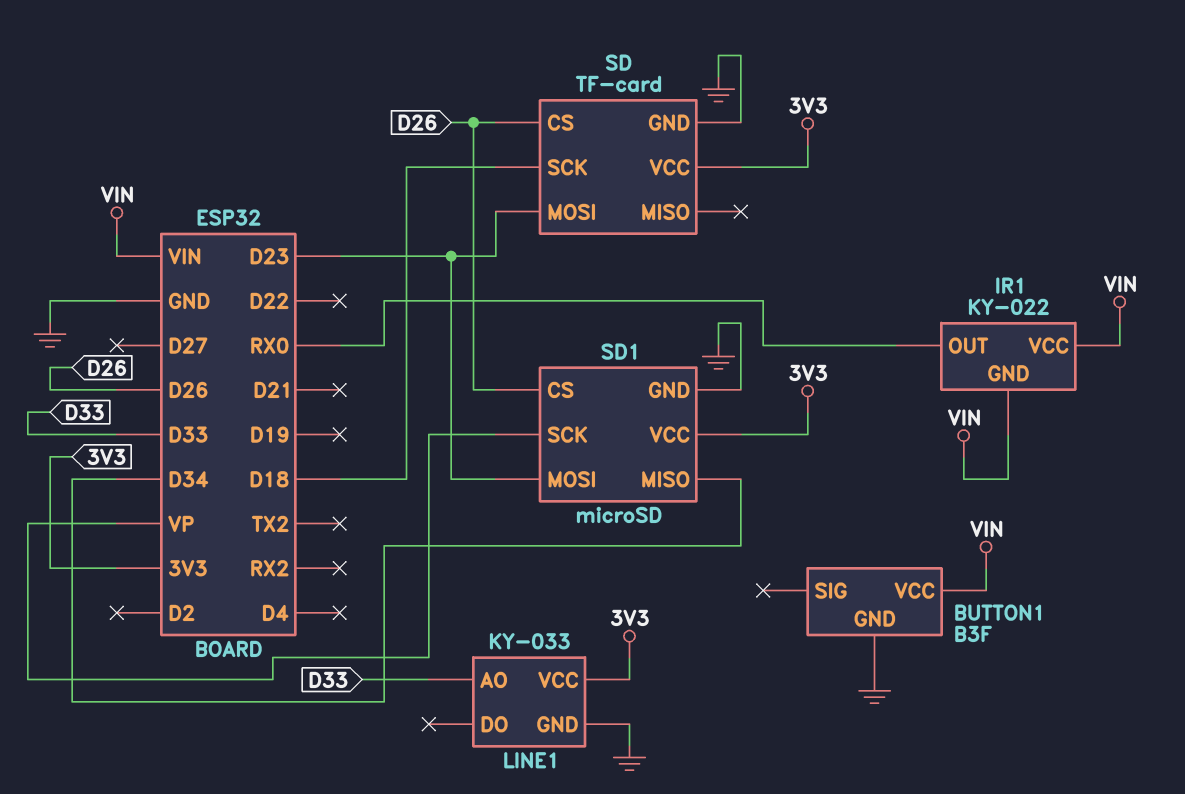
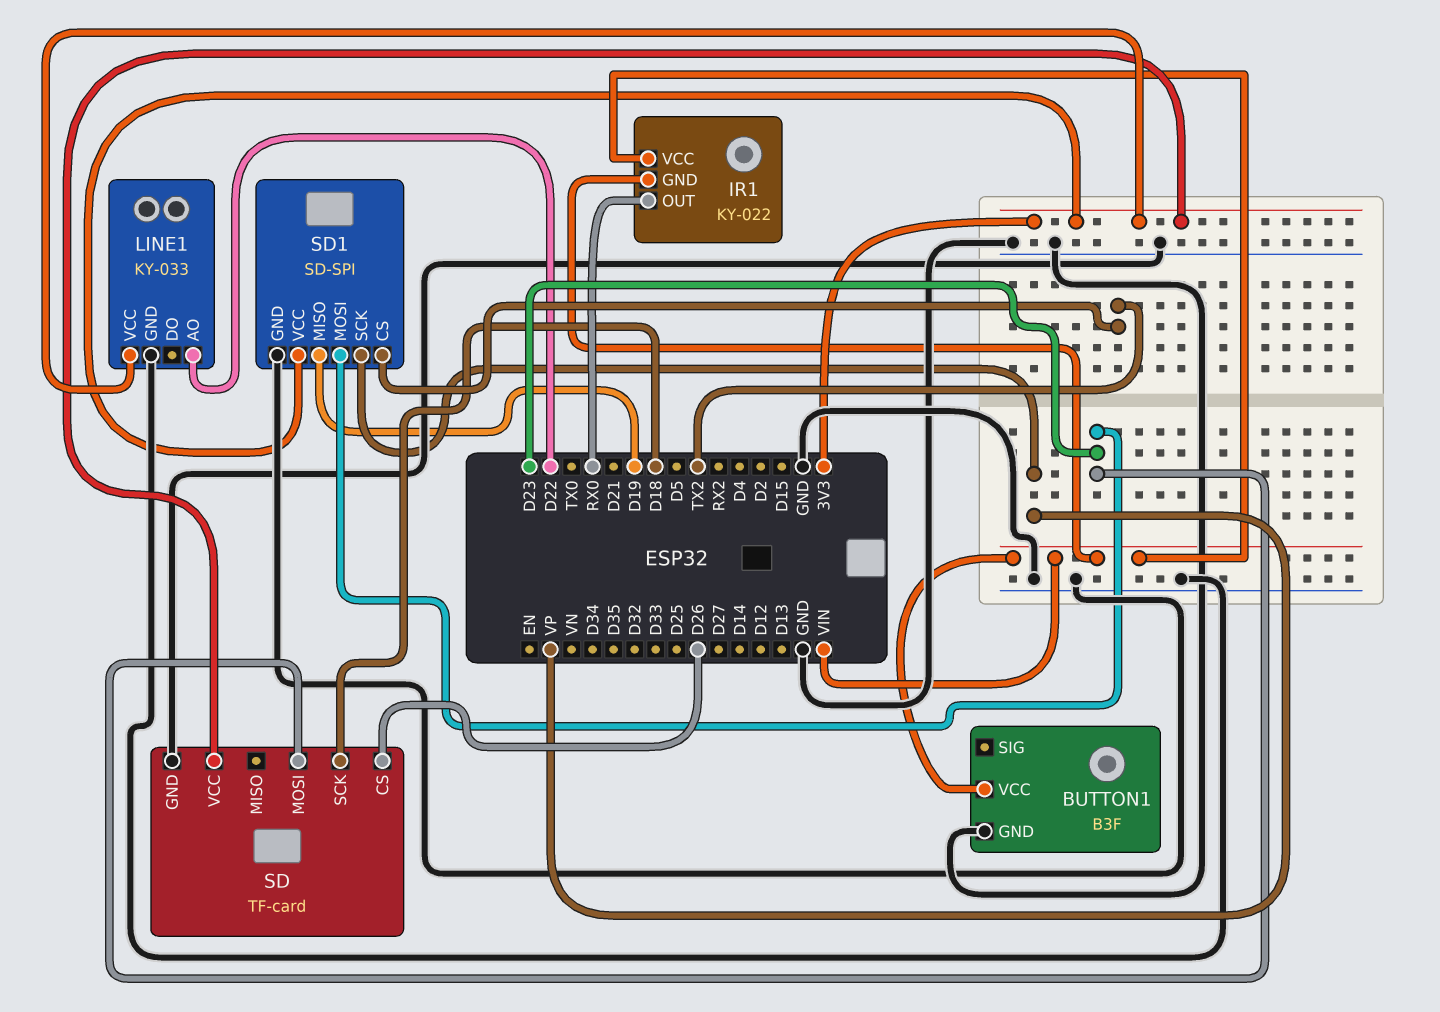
LINE1 pin AO: D33 -> D22
SD1: microSD -> SD-SPI
SD1 pin CS: D26 -> TX2
SD1 pin MISO: D34 -> D19

